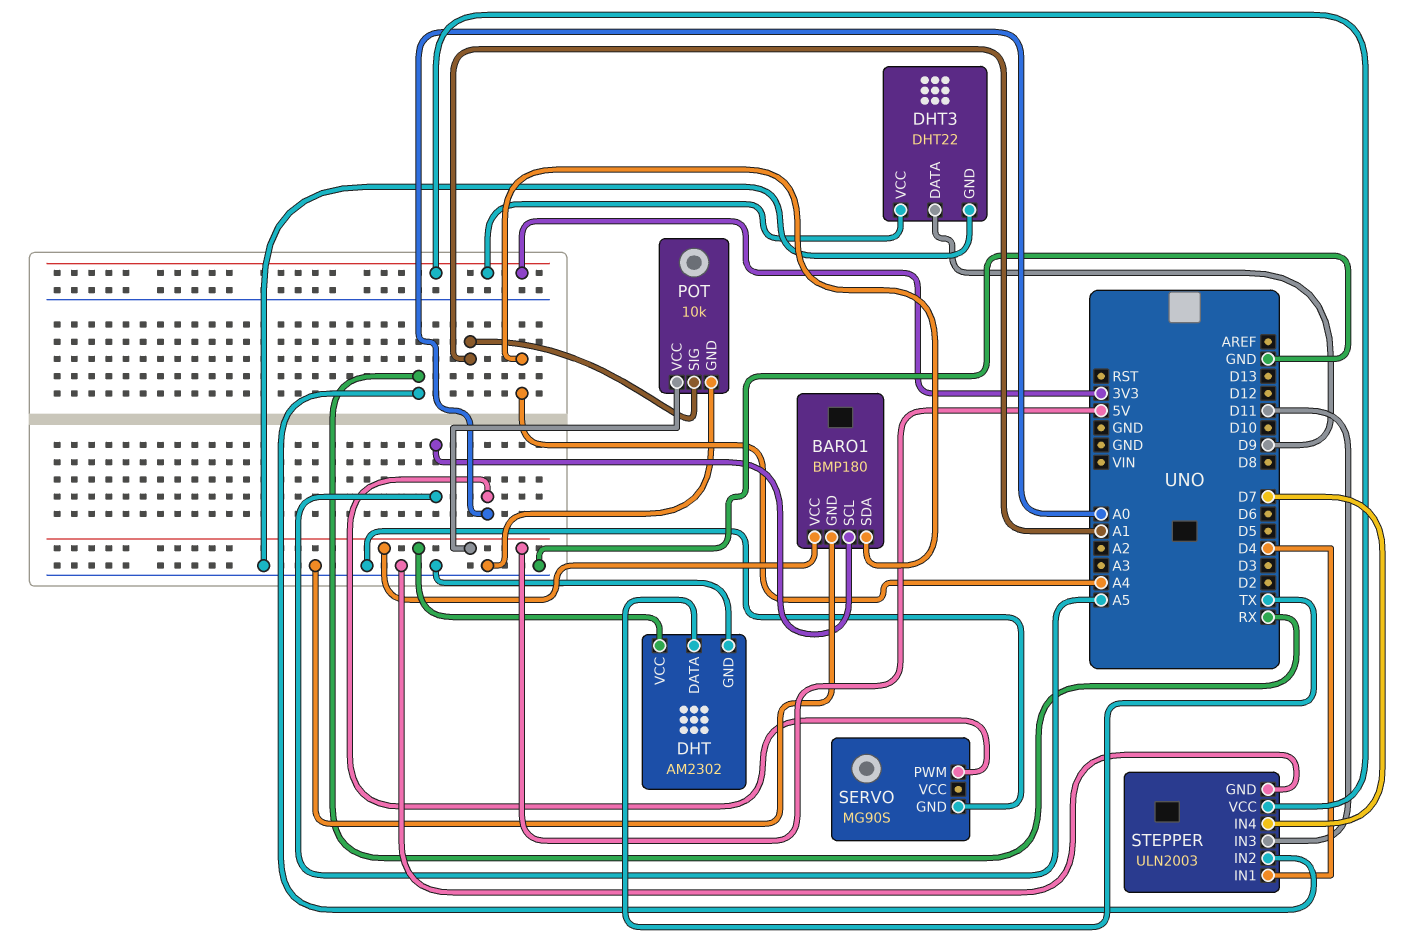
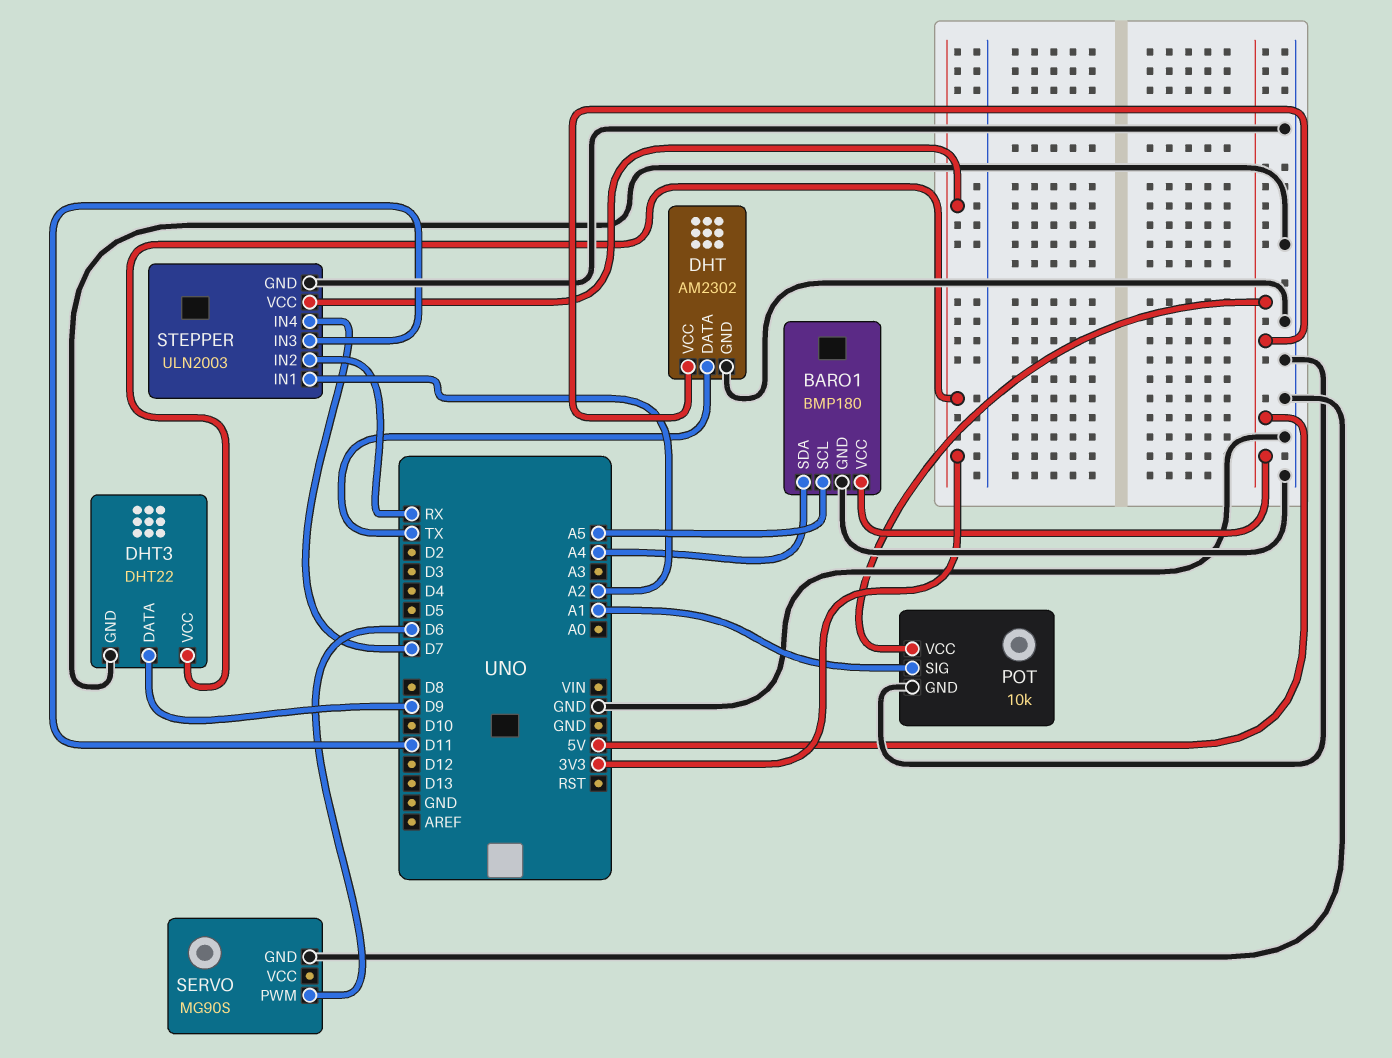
SERVO pin PWM: A0 -> D6
STEPPER pin IN1: D4 -> A2

